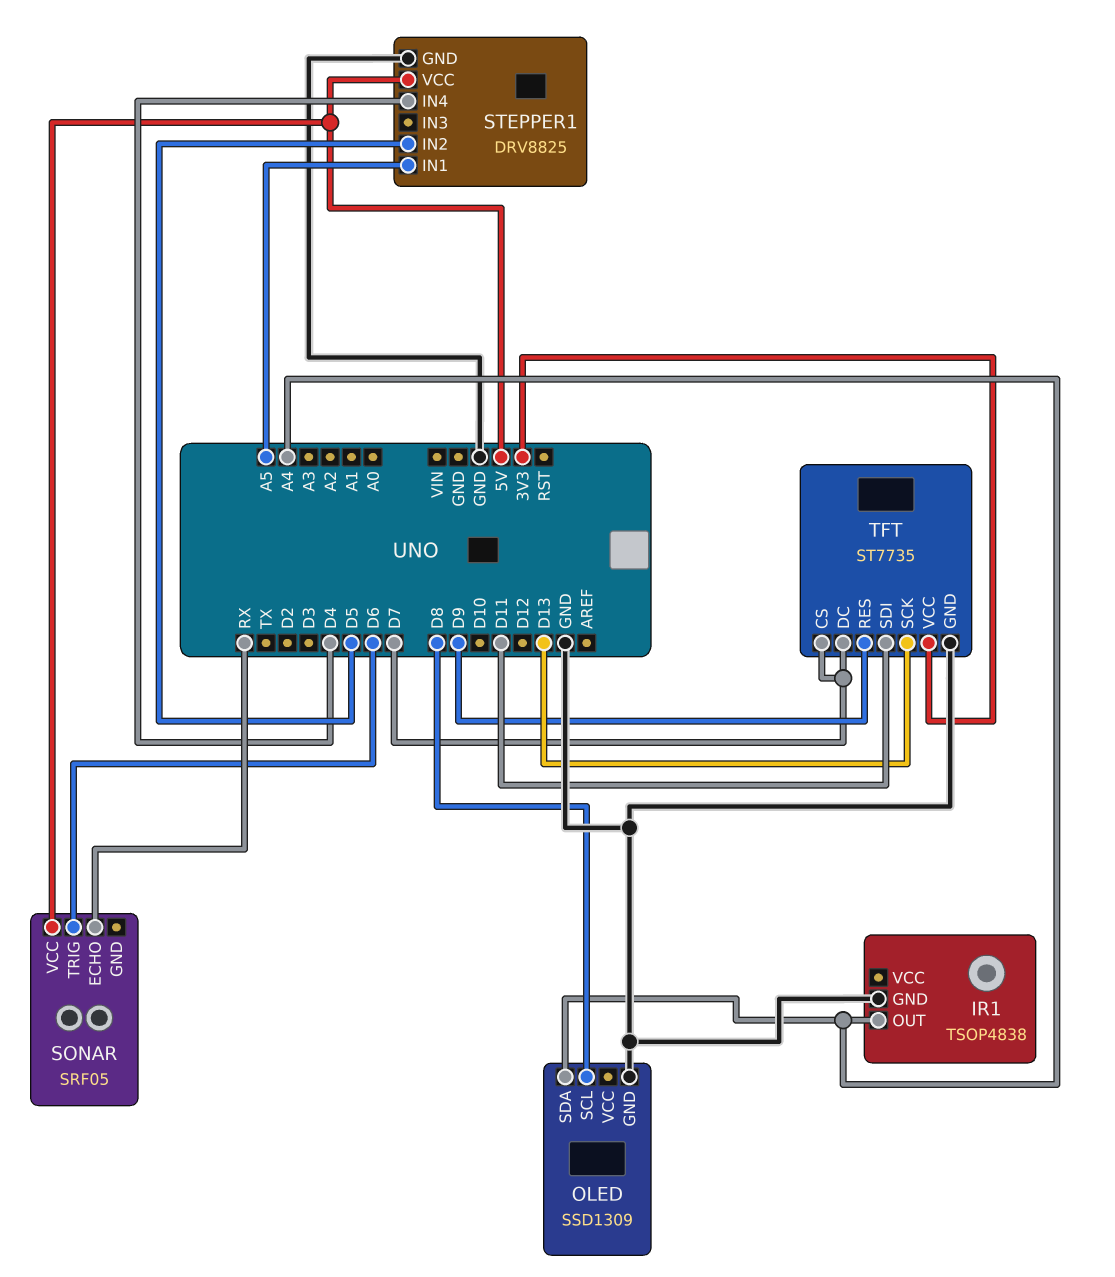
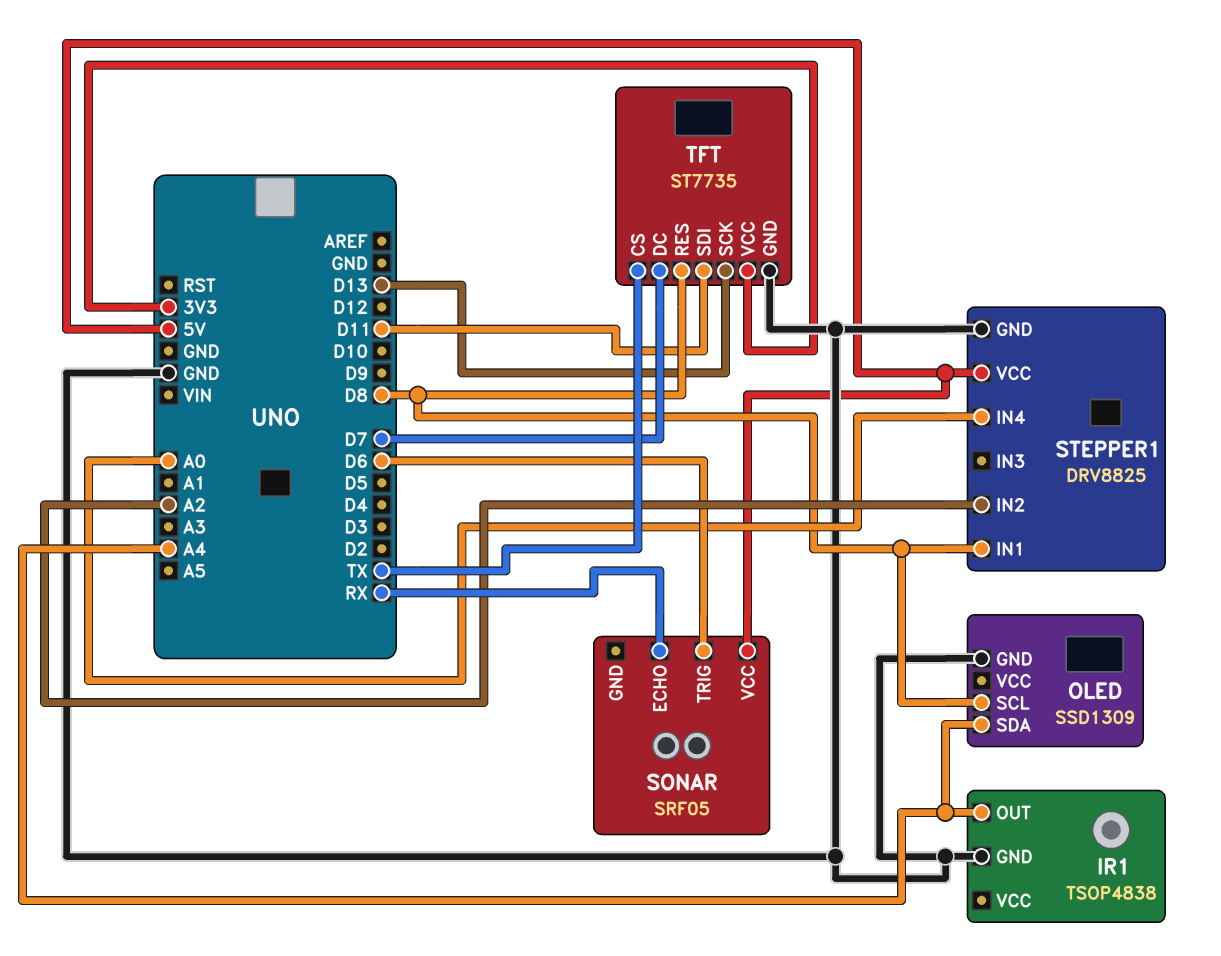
STEPPER1 pin IN1: A5 -> D8
STEPPER1 pin IN2: D5 -> A2
STEPPER1 pin IN4: D4 -> A0
TFT pin CS: D7 -> TX
TFT pin RES: D9 -> D8

